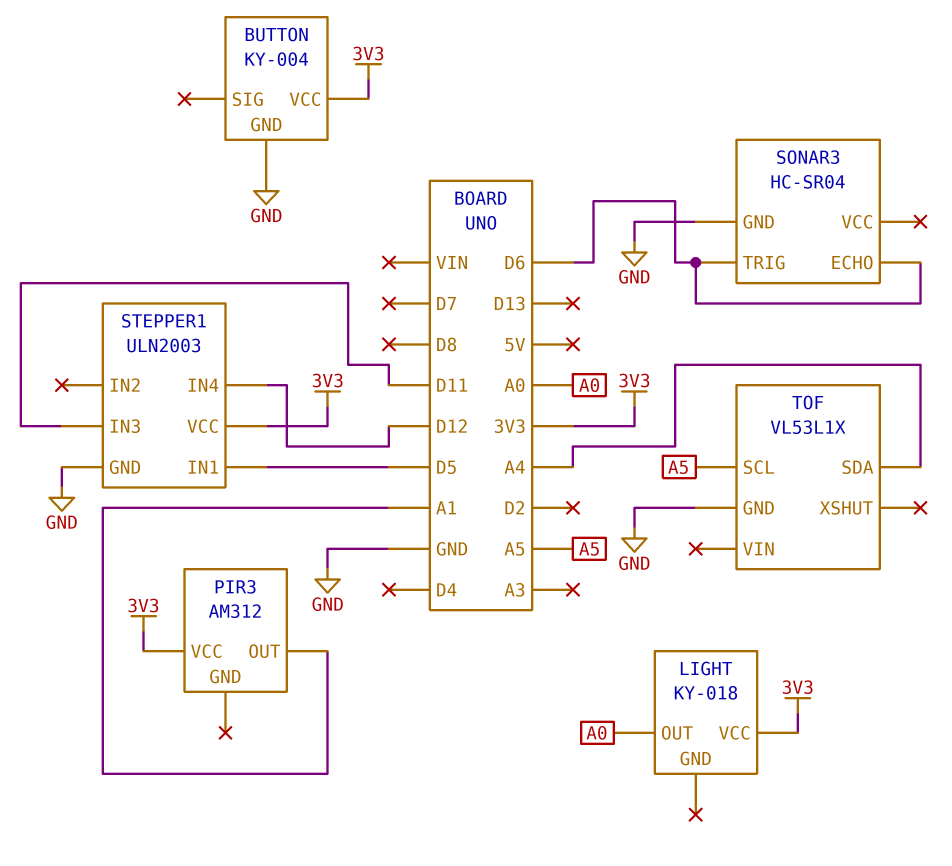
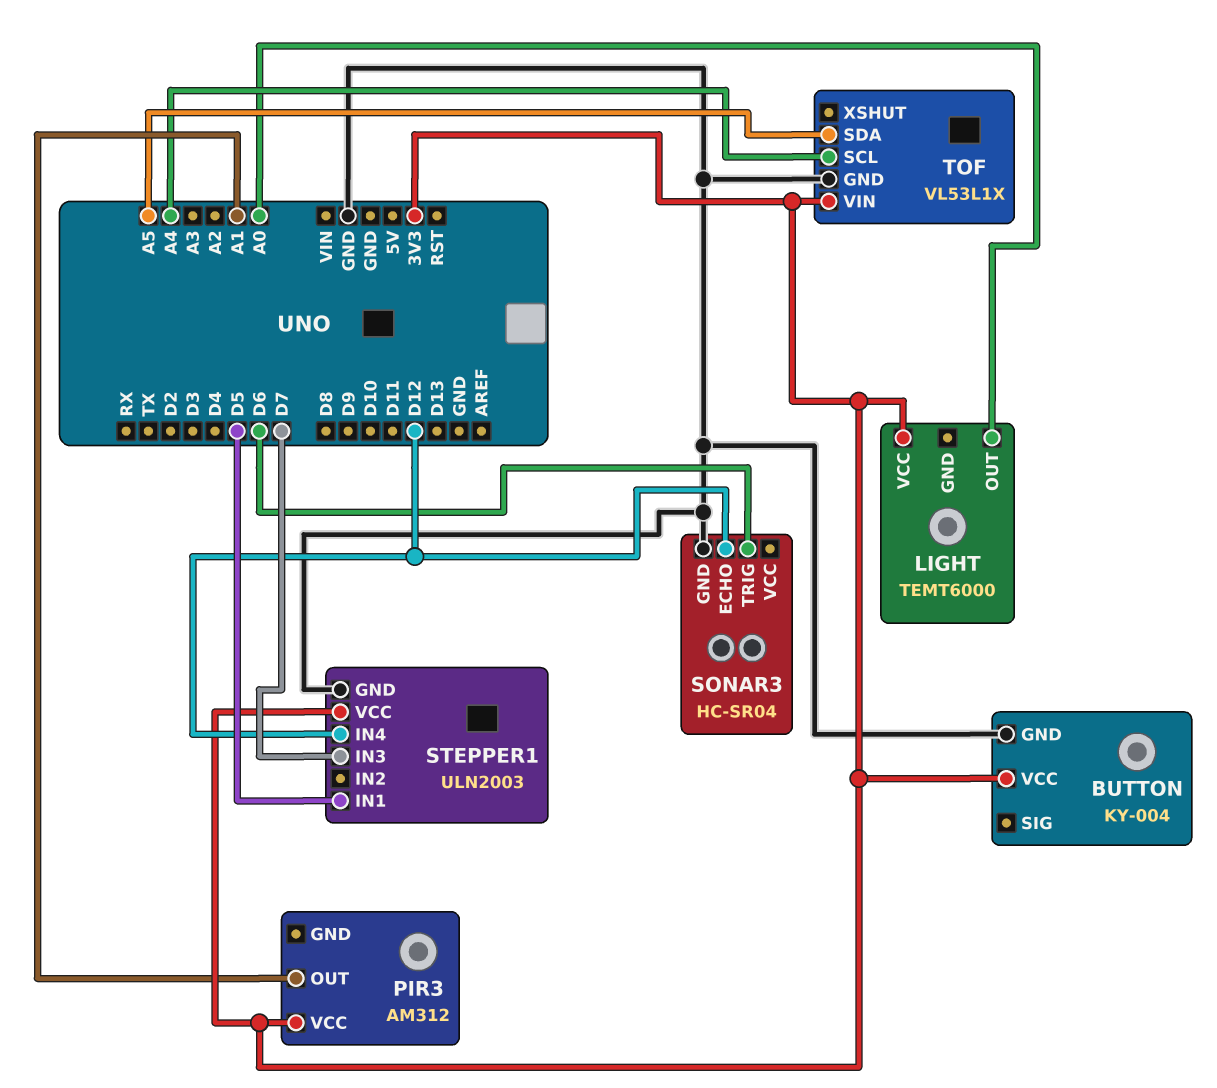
LIGHT: KY-018 -> TEMT6000
SONAR3 pin ECHO: D6 -> D12
STEPPER1 pin IN3: D11 -> D7
TOF pin SCL: A5 -> A4
TOF pin SDA: A4 -> A5
TOF pin VIN: none -> 3V3

